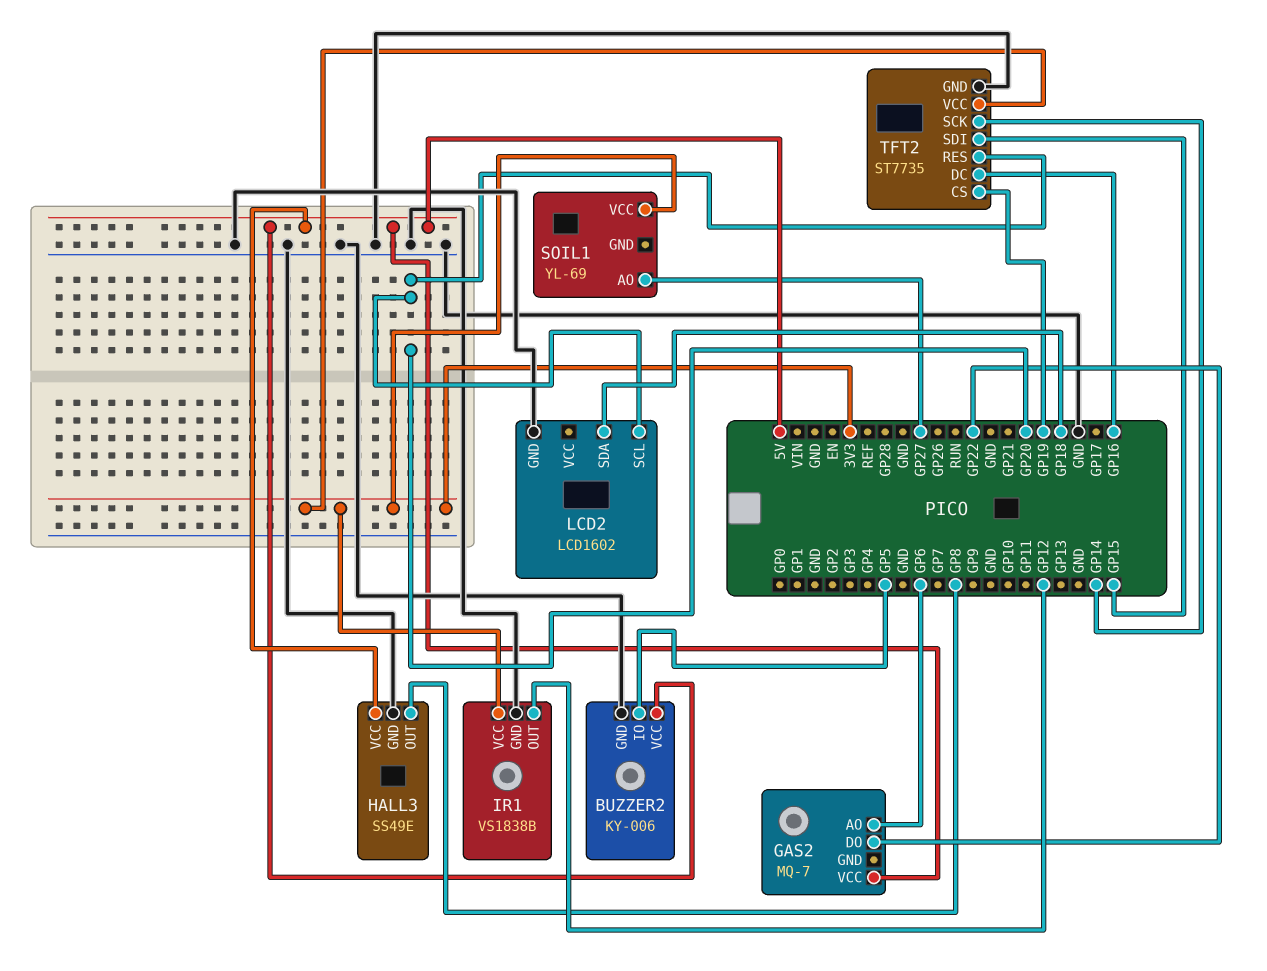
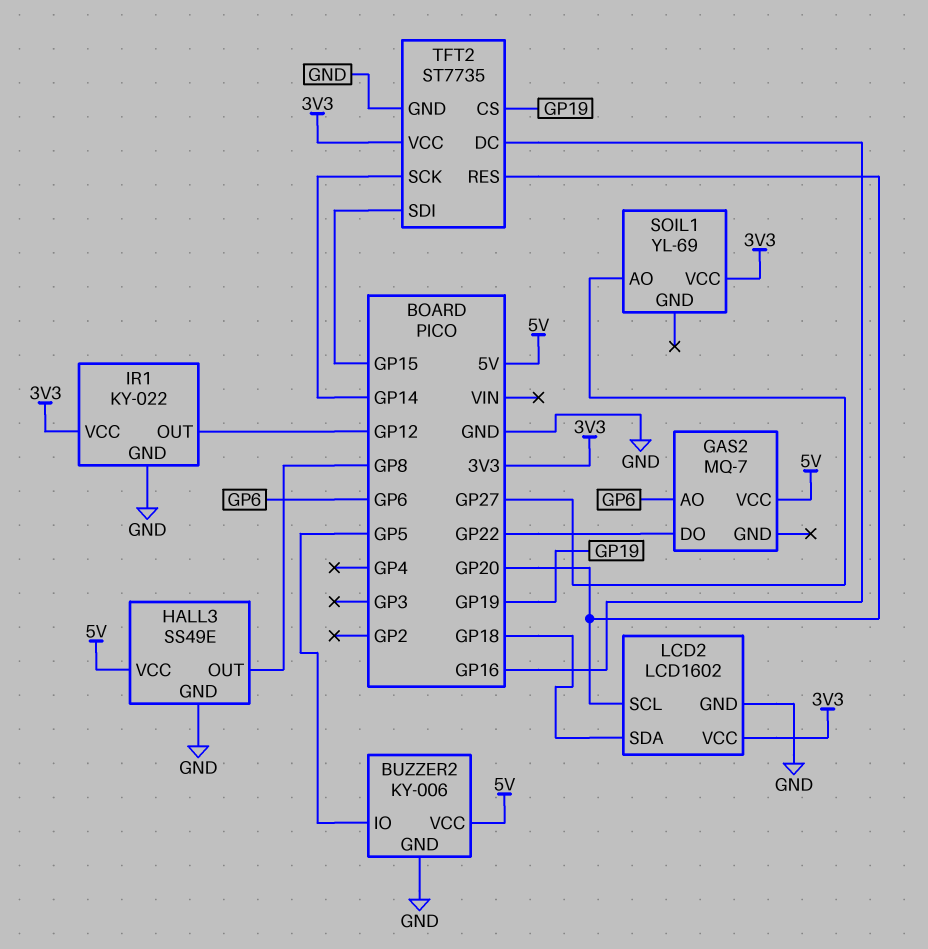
IR1: VS1838B -> KY-022
LCD2 pin VCC: none -> 3V3

